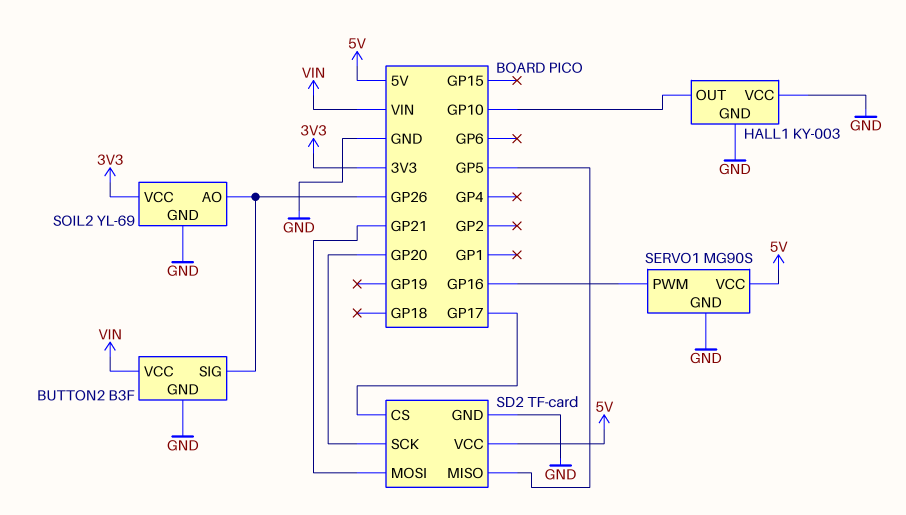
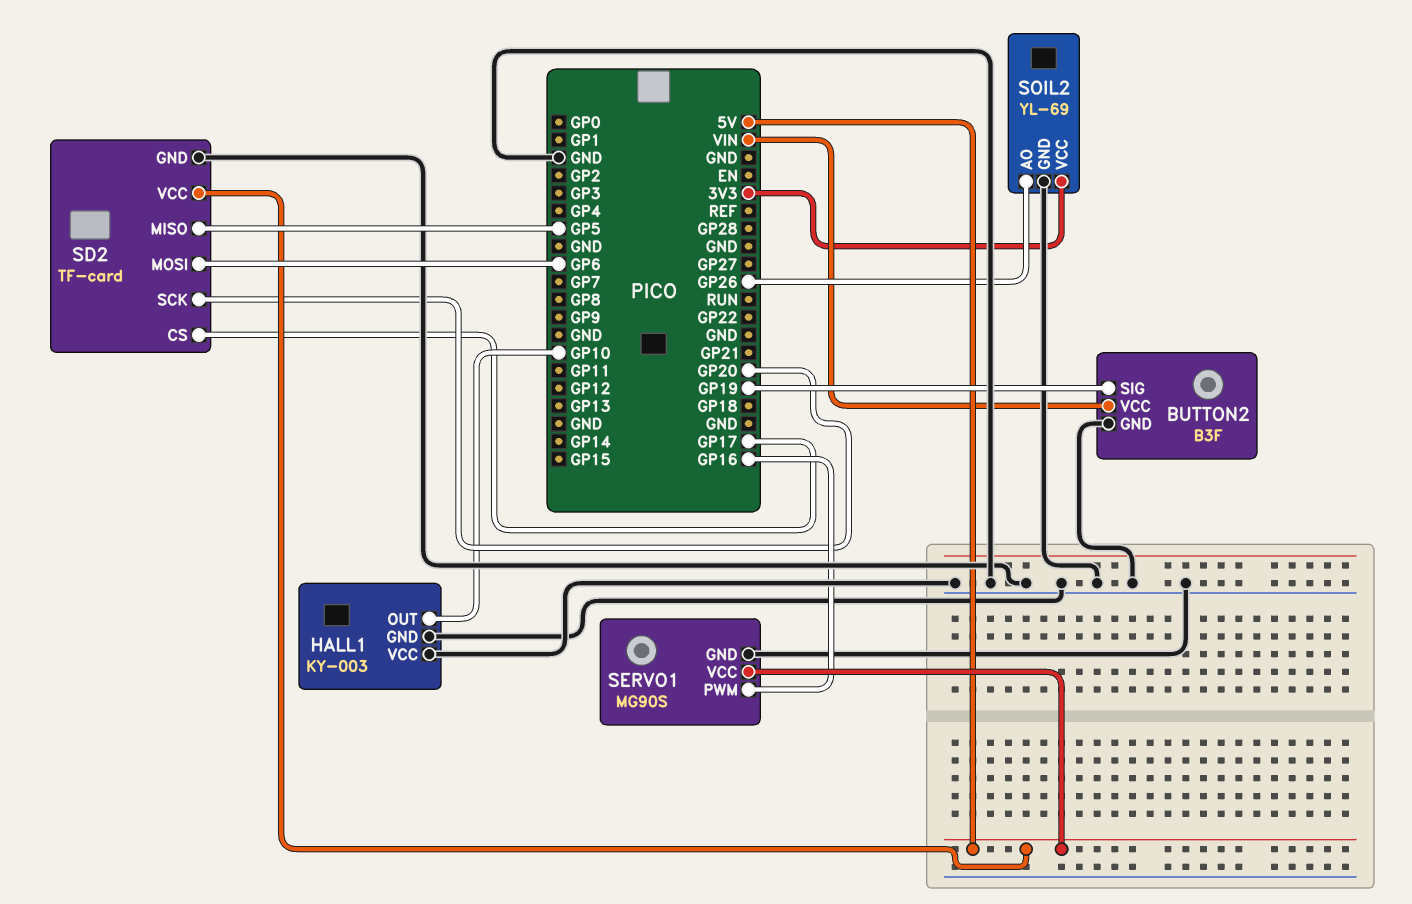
BUTTON2 pin SIG: GP26 -> GP19
SD2 pin MOSI: GP21 -> GP6

